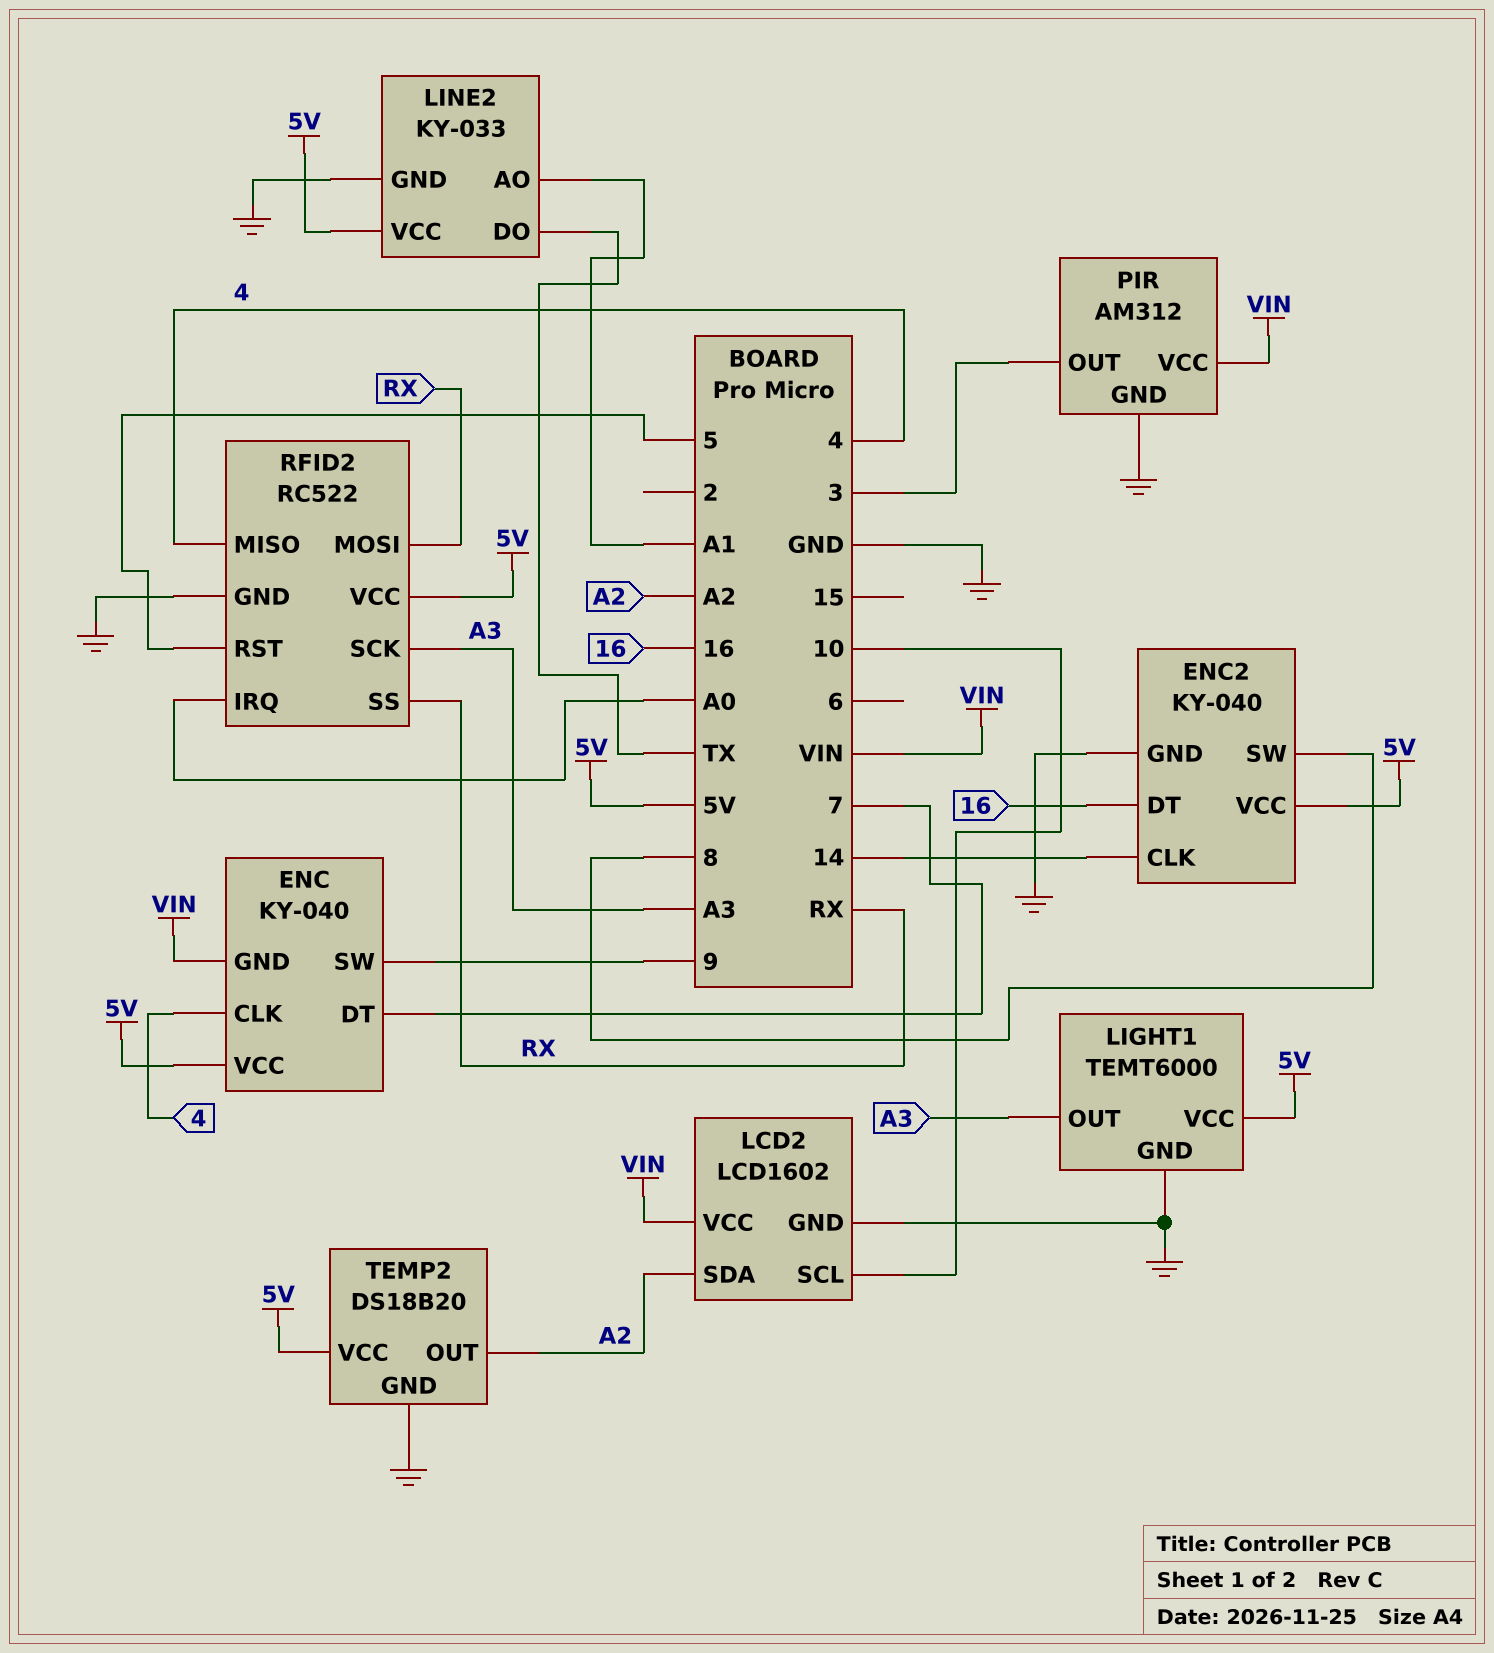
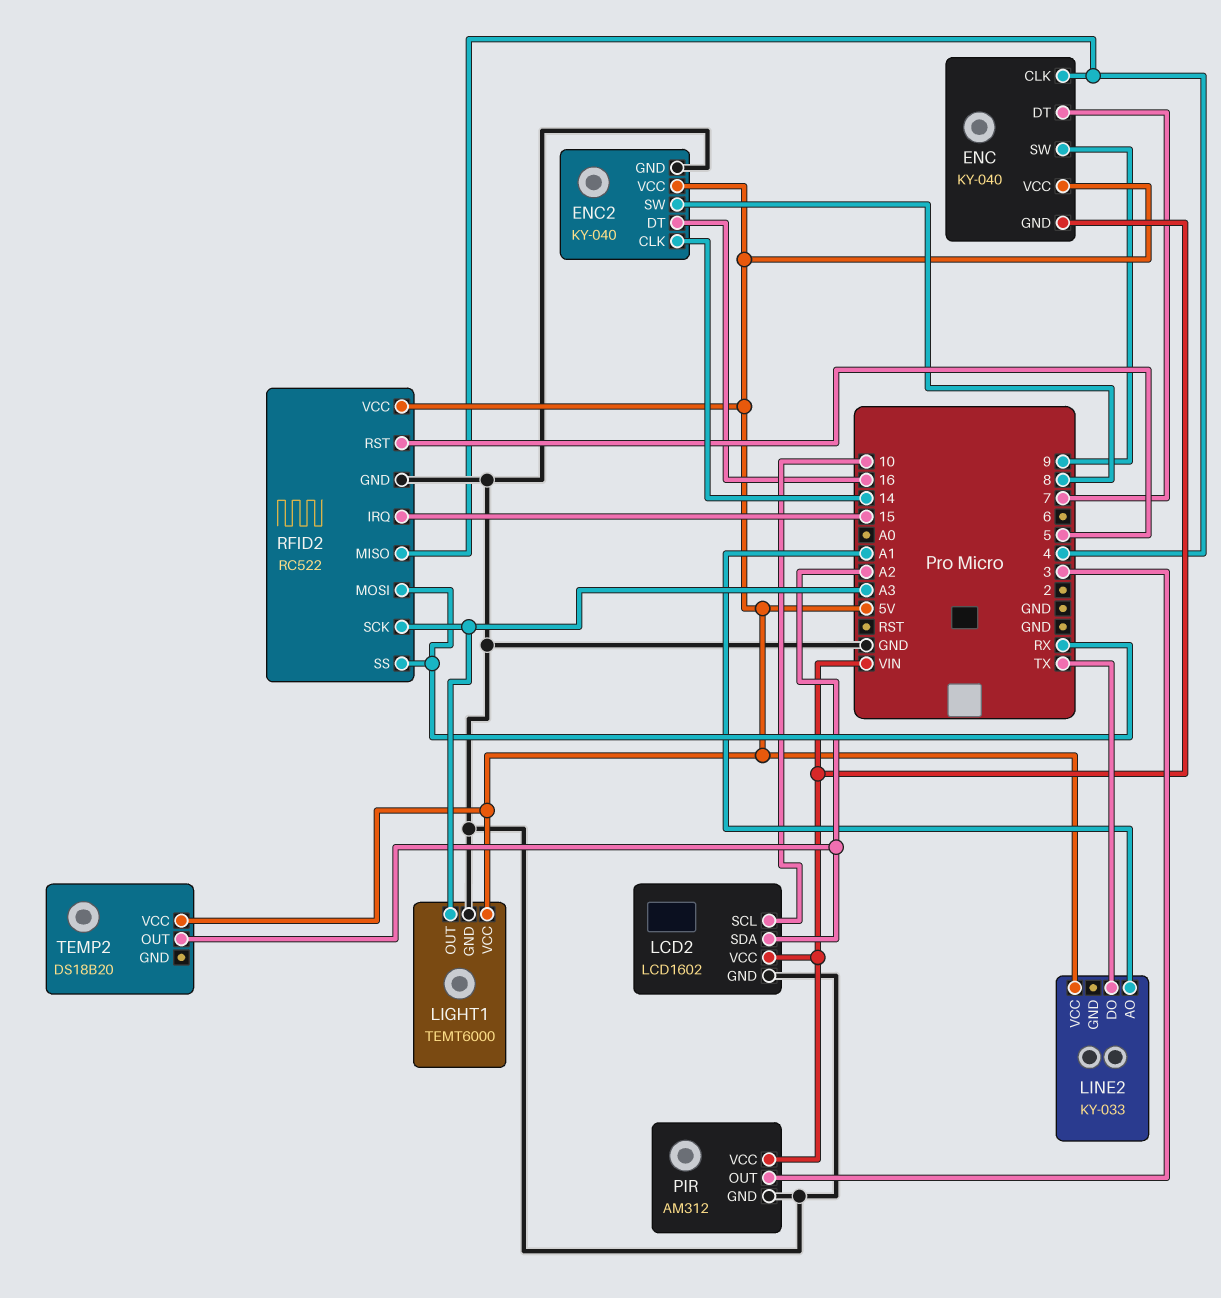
LINE2 pin GND: GND -> none
RFID2 pin IRQ: A0 -> 15
TEMP2 pin GND: GND -> none

